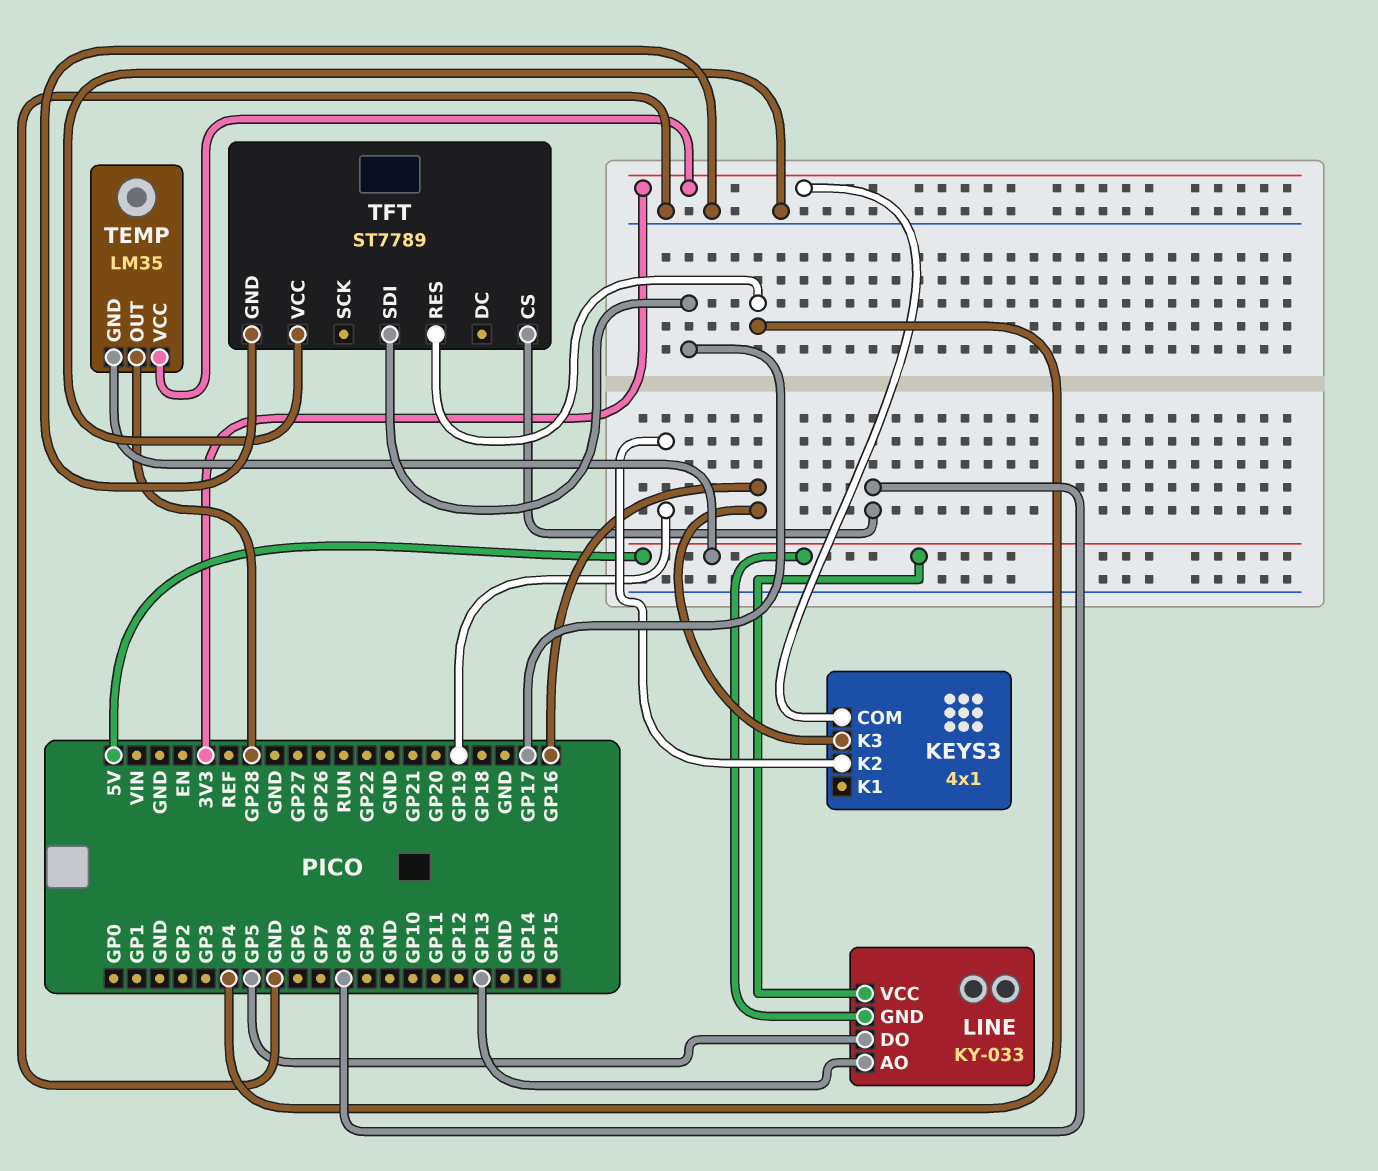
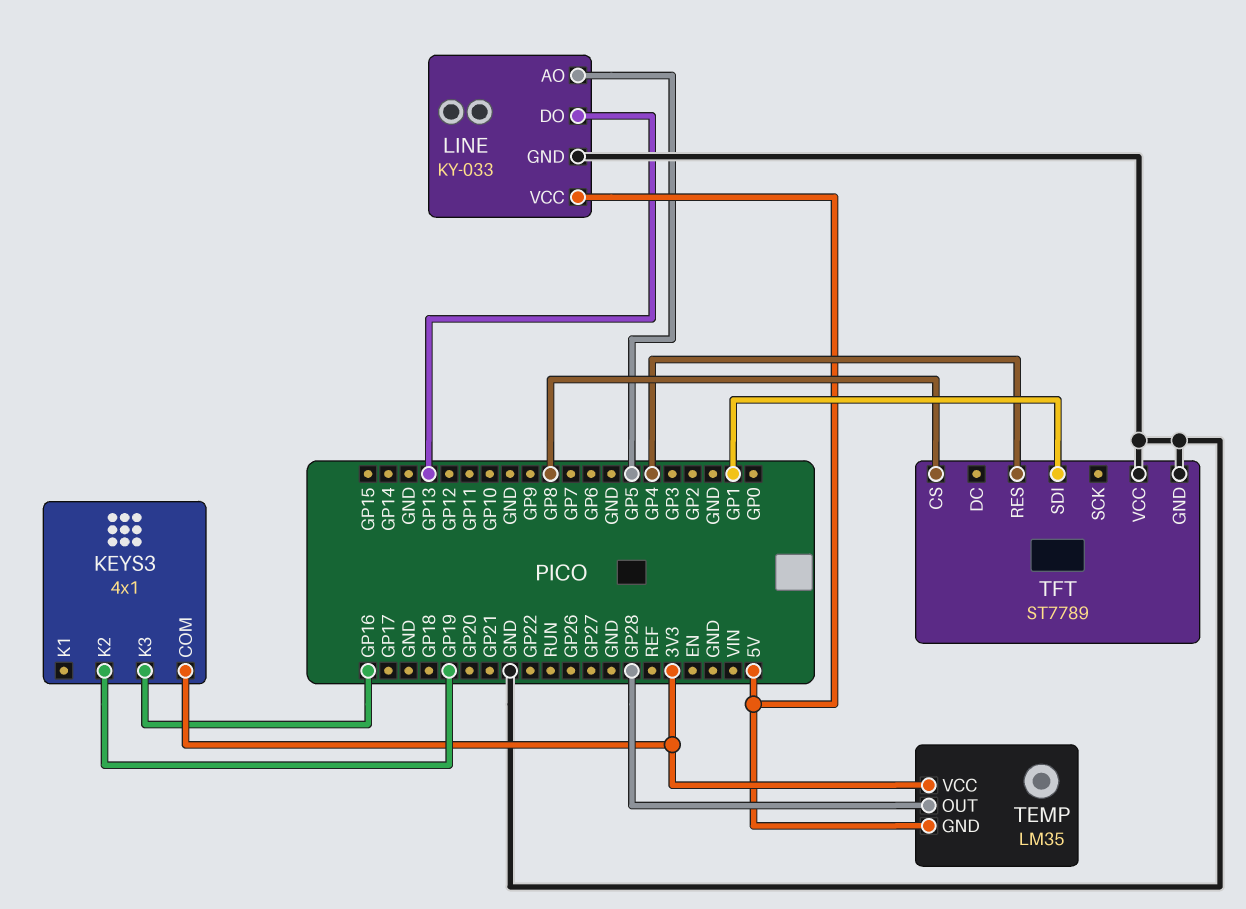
LINE pin AO: GP13 -> GP5
LINE pin DO: GP5 -> GP13
LINE pin GND: 5V -> GND
TFT pin SDI: GP17 -> GP1

